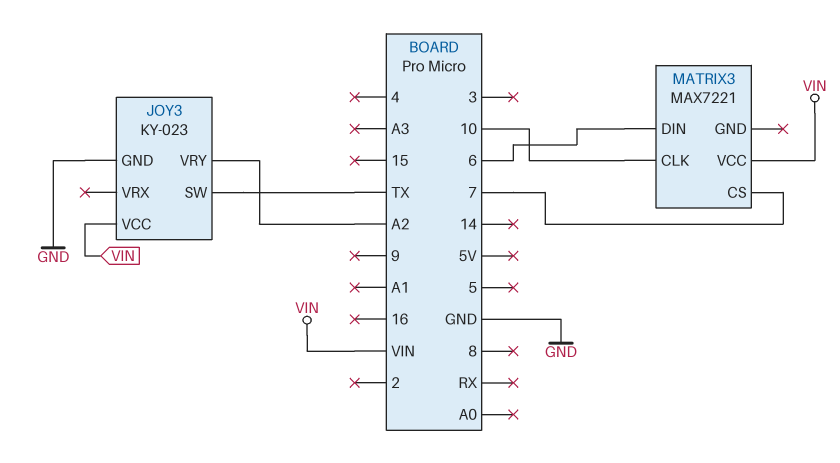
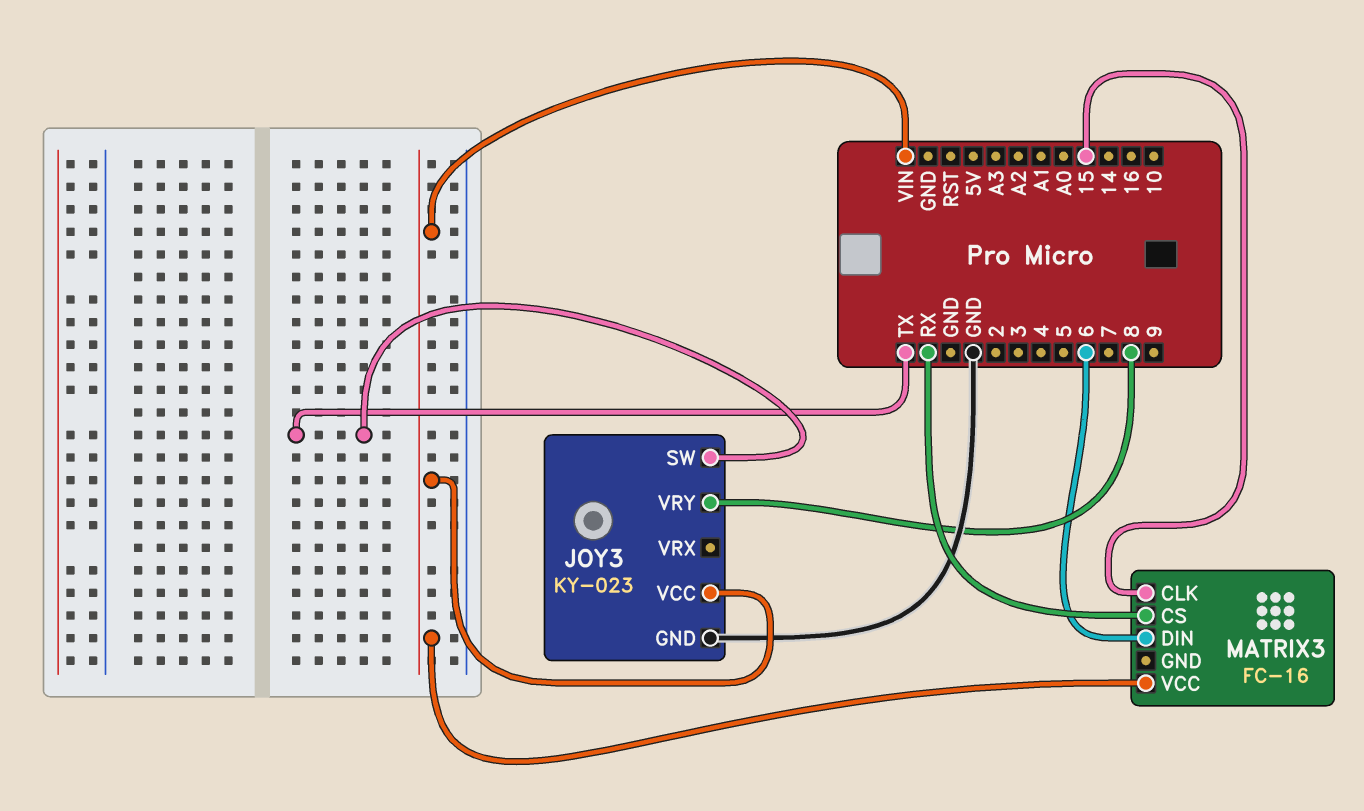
JOY3 pin VRY: A2 -> 8
MATRIX3: MAX7221 -> FC-16
MATRIX3 pin CLK: 10 -> 15
MATRIX3 pin CS: 7 -> RX

